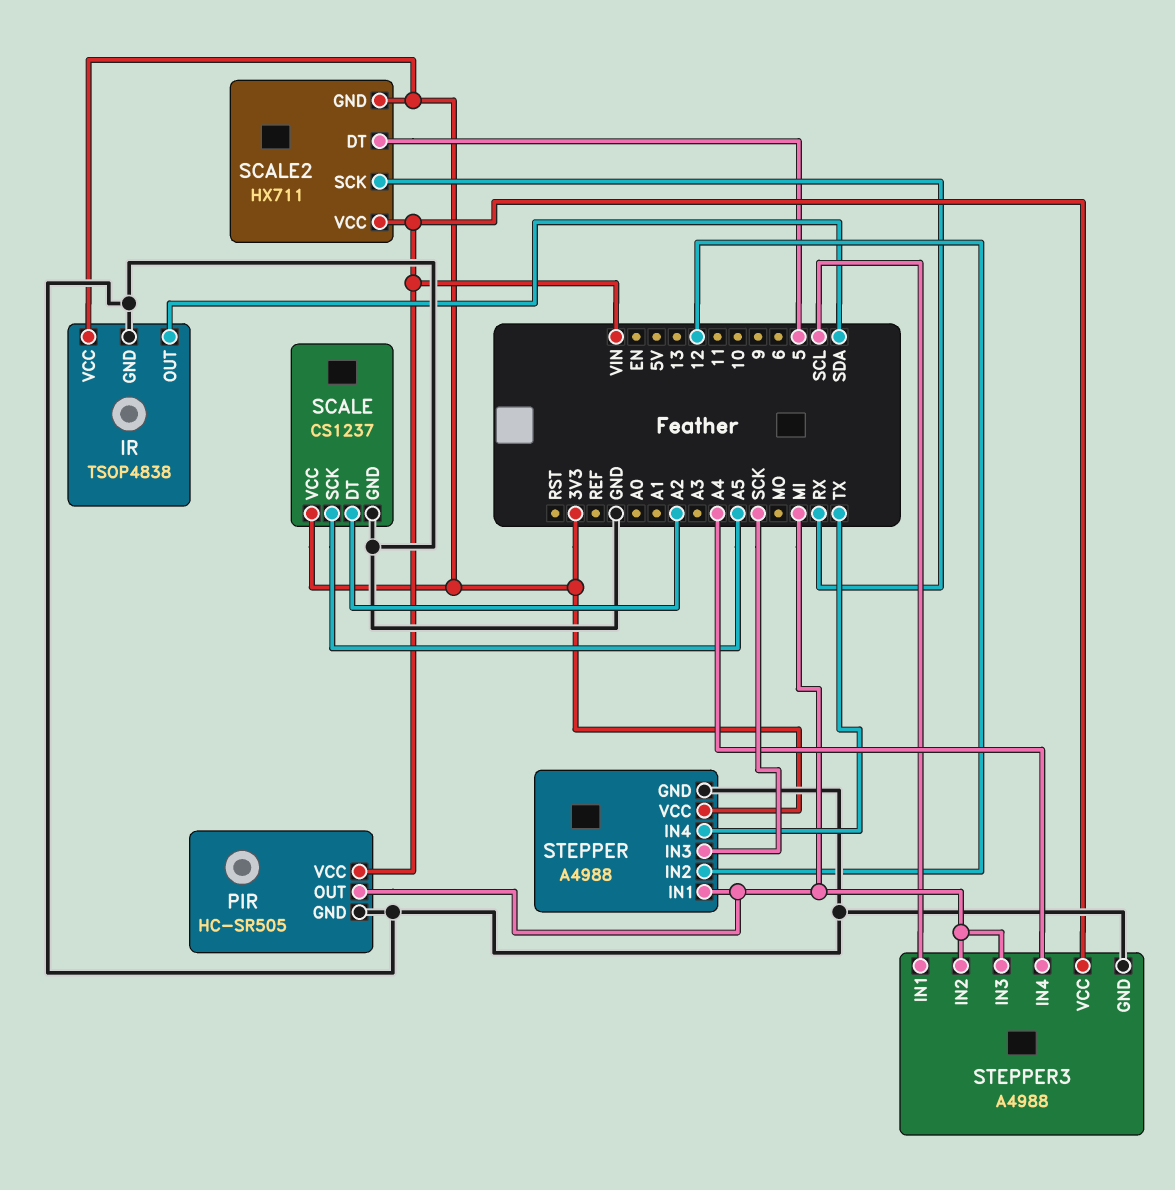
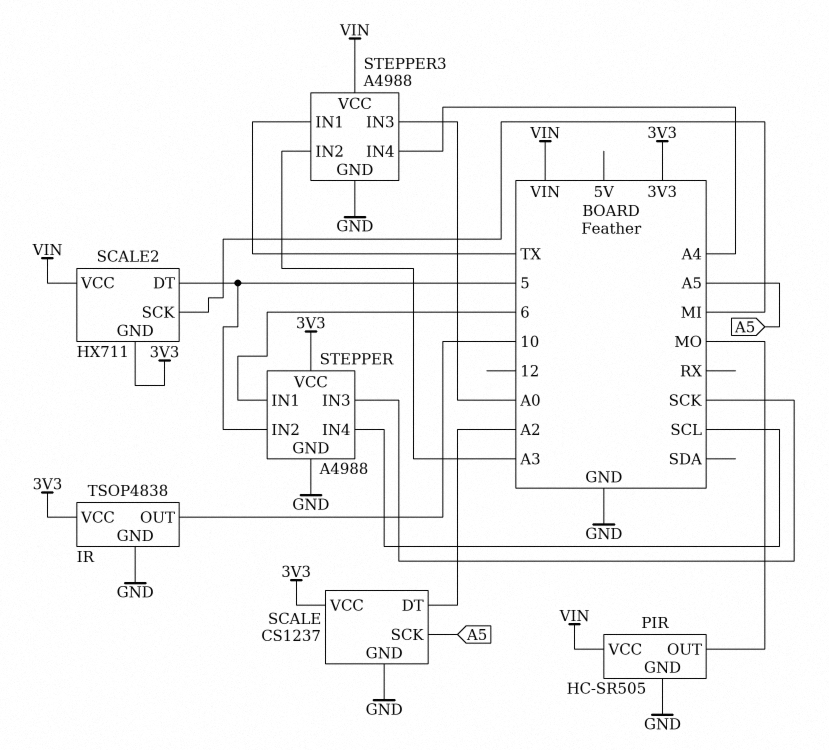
IR pin OUT: SDA -> 10
PIR pin OUT: MI -> MO
SCALE2 pin SCK: RX -> MI
STEPPER pin IN1: MI -> 6
STEPPER pin IN2: 12 -> 5
STEPPER pin IN4: TX -> SCL
STEPPER3 pin IN1: SCL -> TX
STEPPER3 pin IN2: MI -> A3
STEPPER3 pin IN3: MI -> A0

